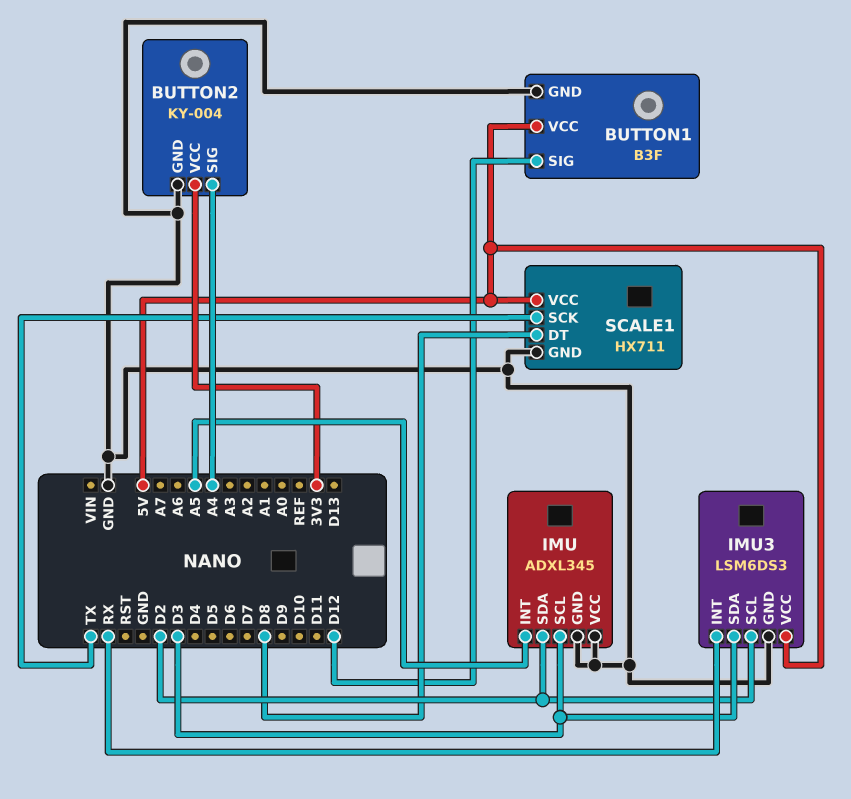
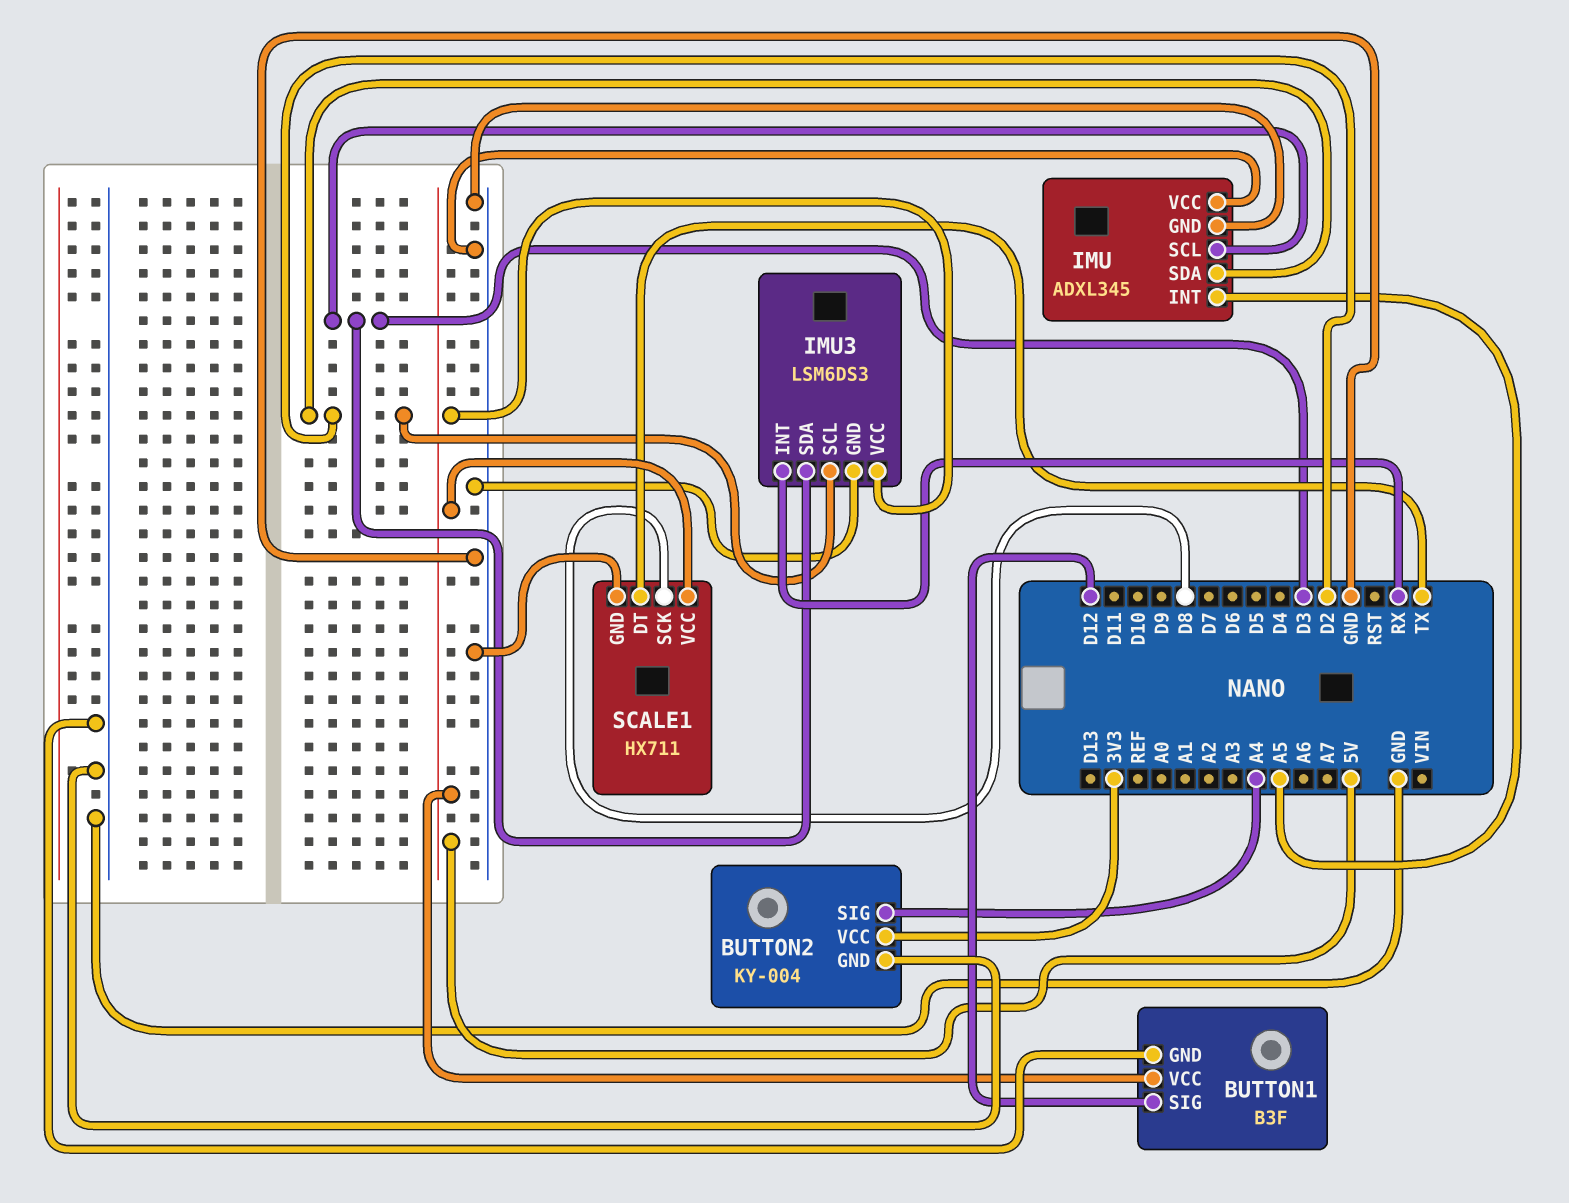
SCALE1 pin DT: D8 -> TX
SCALE1 pin SCK: TX -> D8

